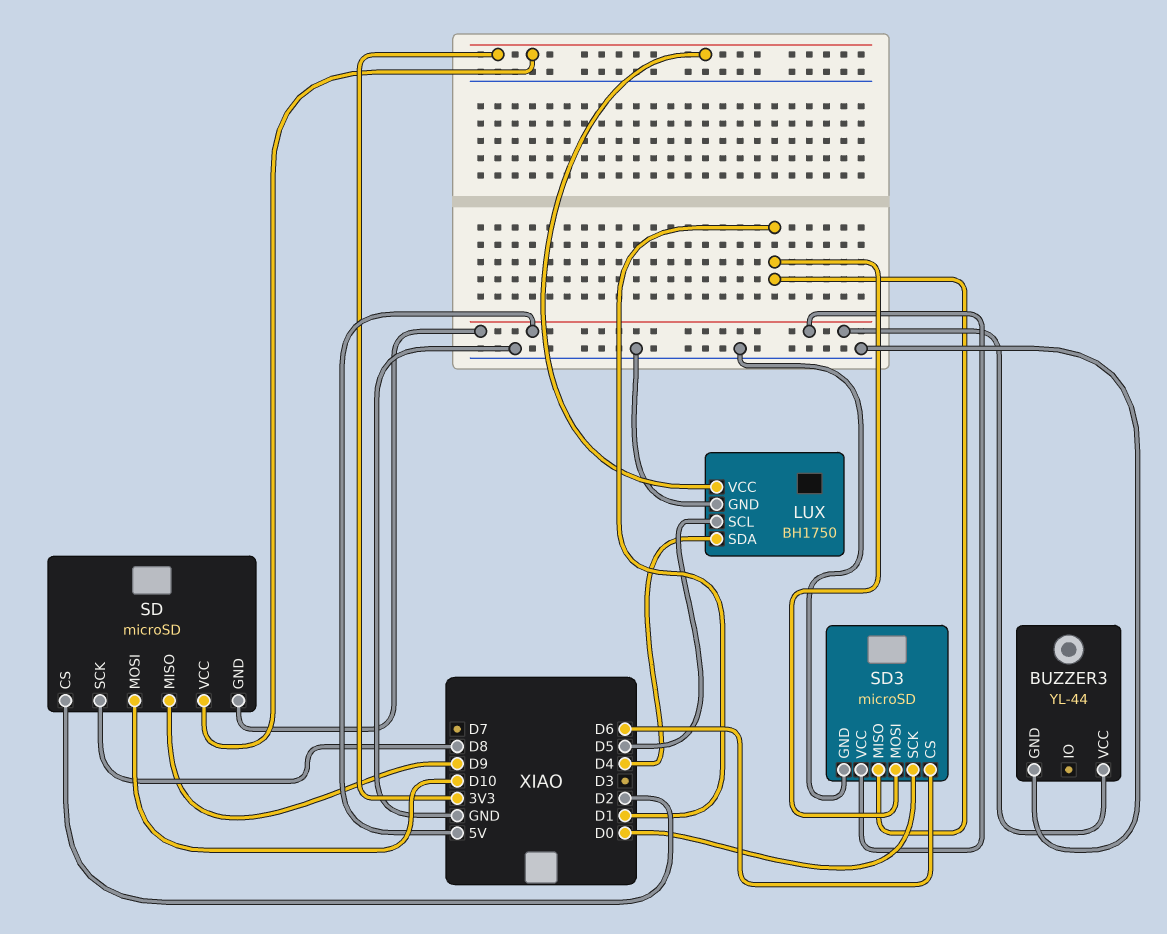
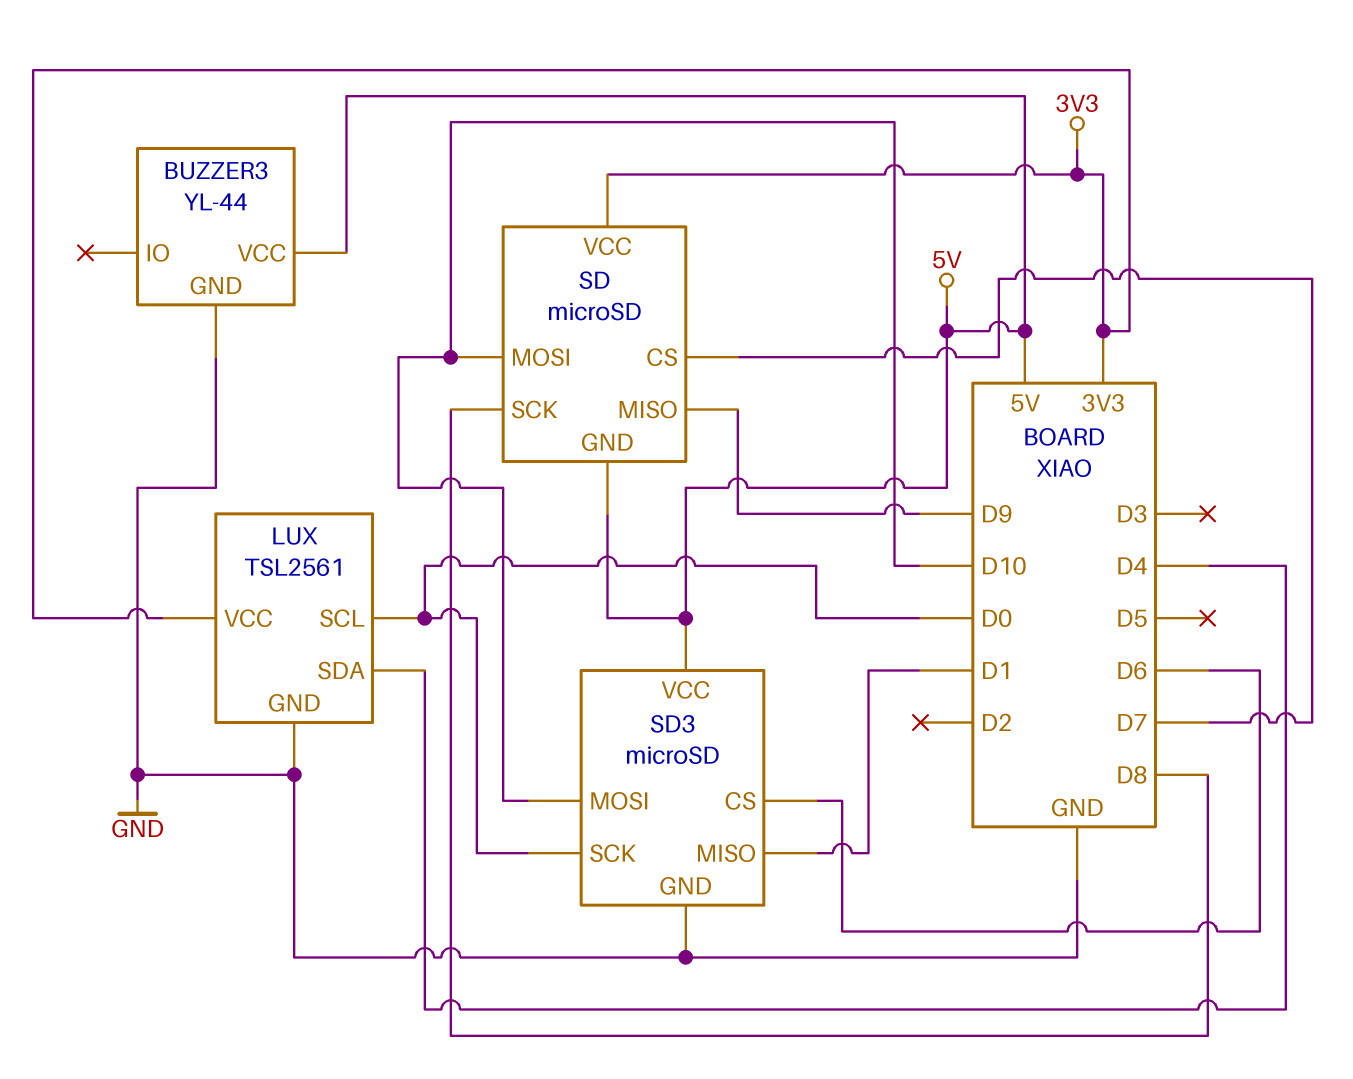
LUX: BH1750 -> TSL2561
LUX pin SCL: D5 -> D0
SD pin CS: D2 -> D7
SD3 pin MOSI: D1 -> D10

